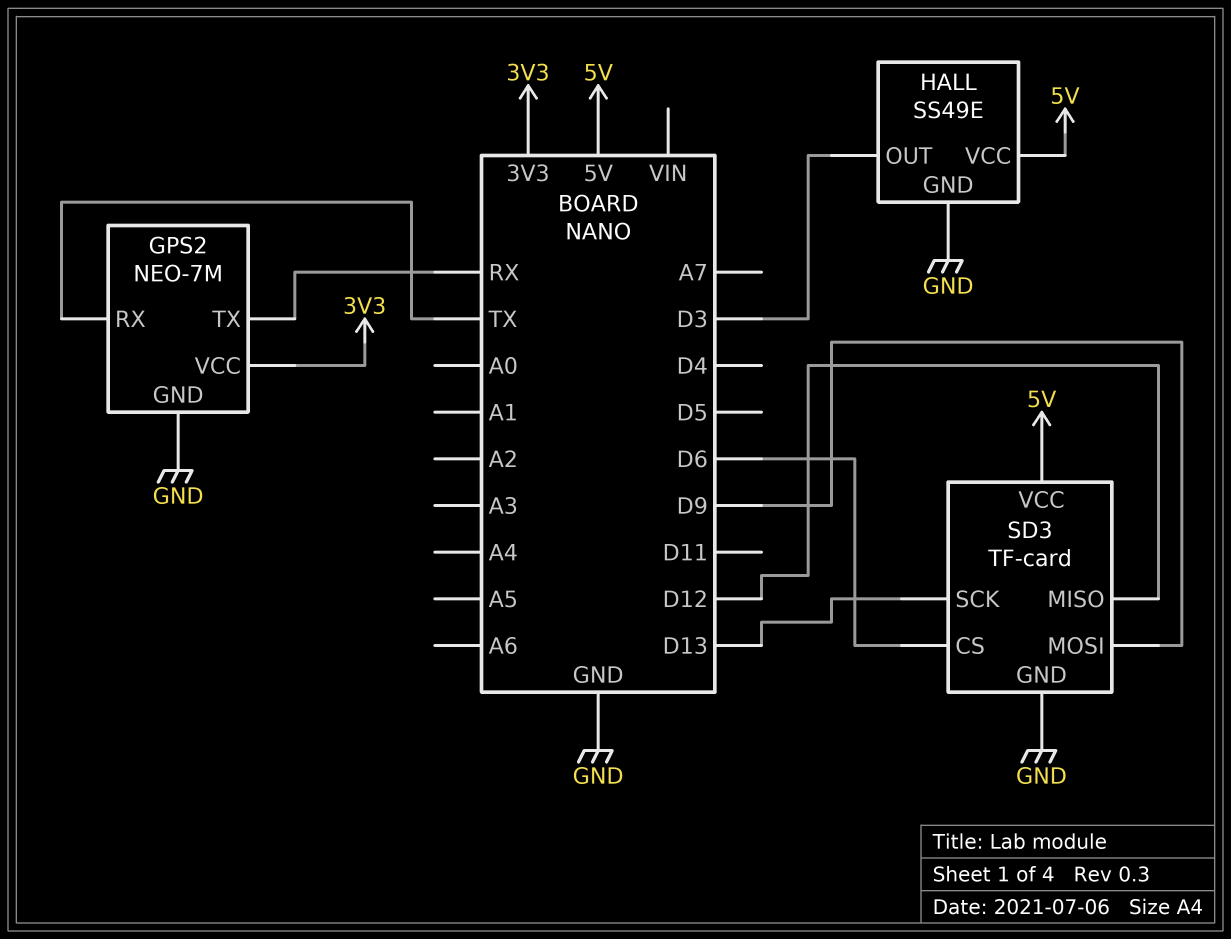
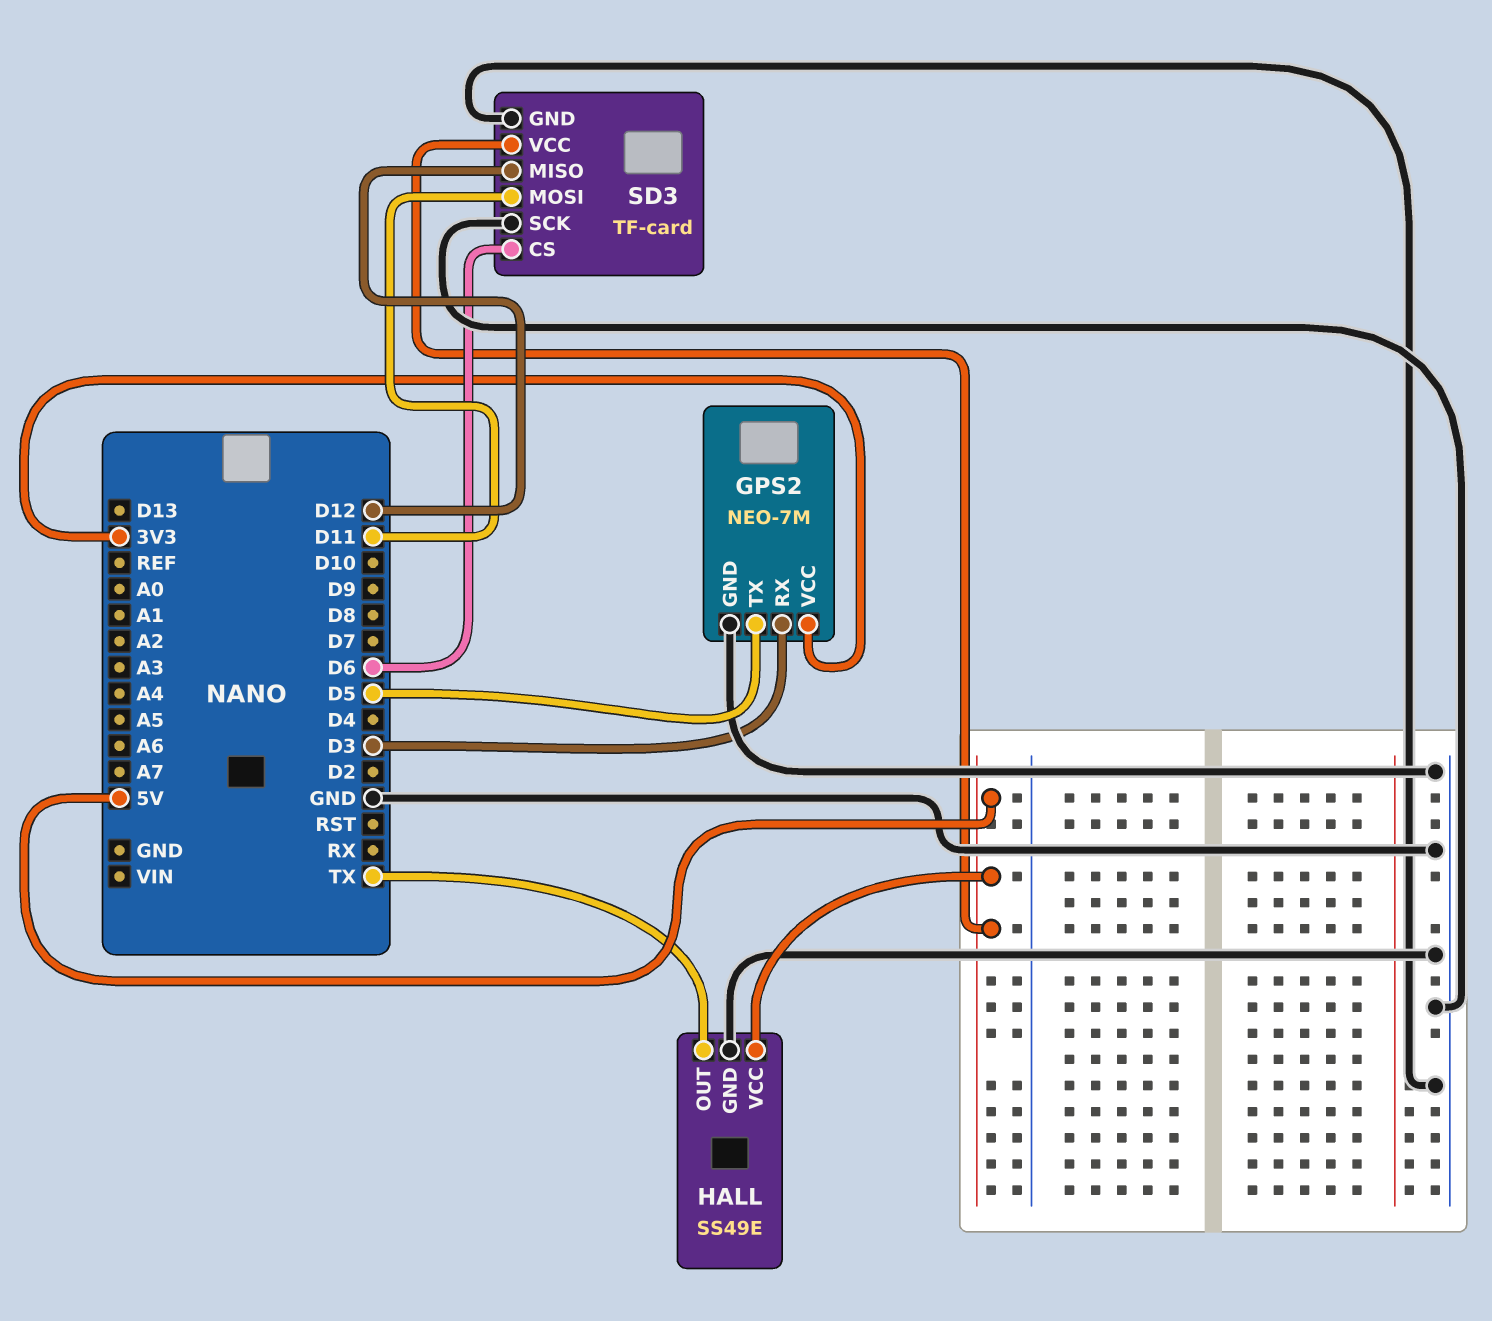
GPS2 pin RX: TX -> D3
GPS2 pin TX: RX -> D5
HALL pin OUT: D3 -> TX
SD3 pin MOSI: D9 -> D11
SD3 pin SCK: D13 -> GND

